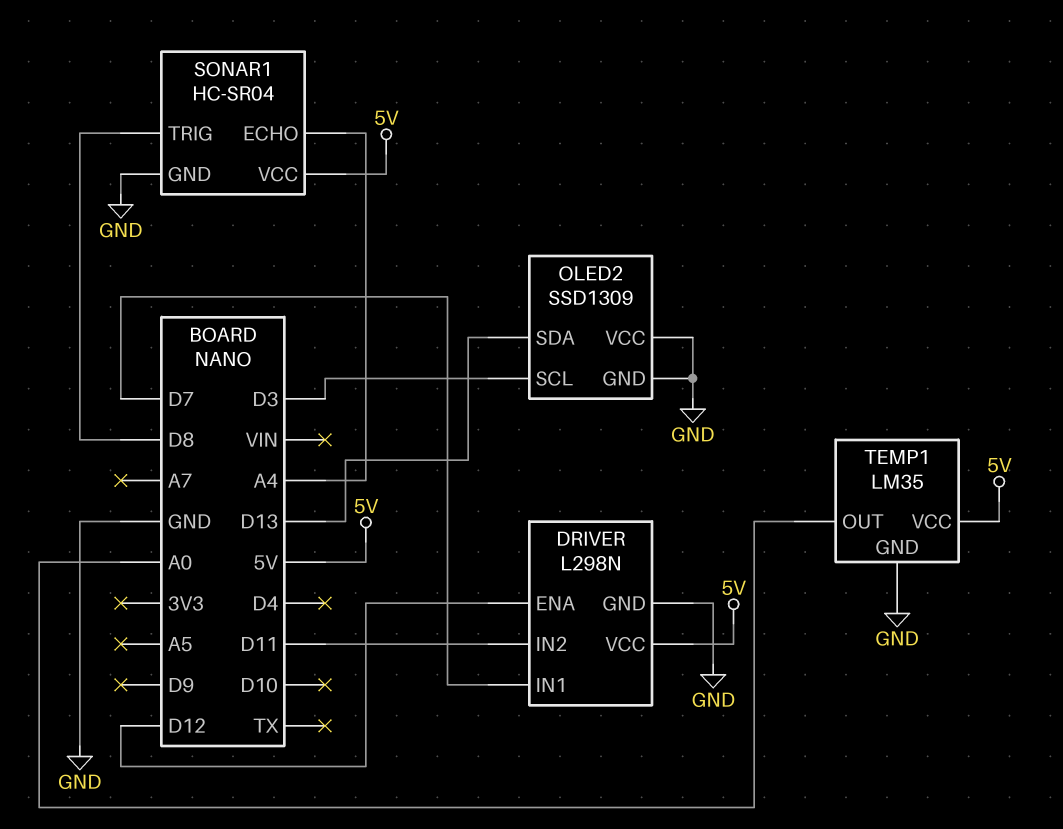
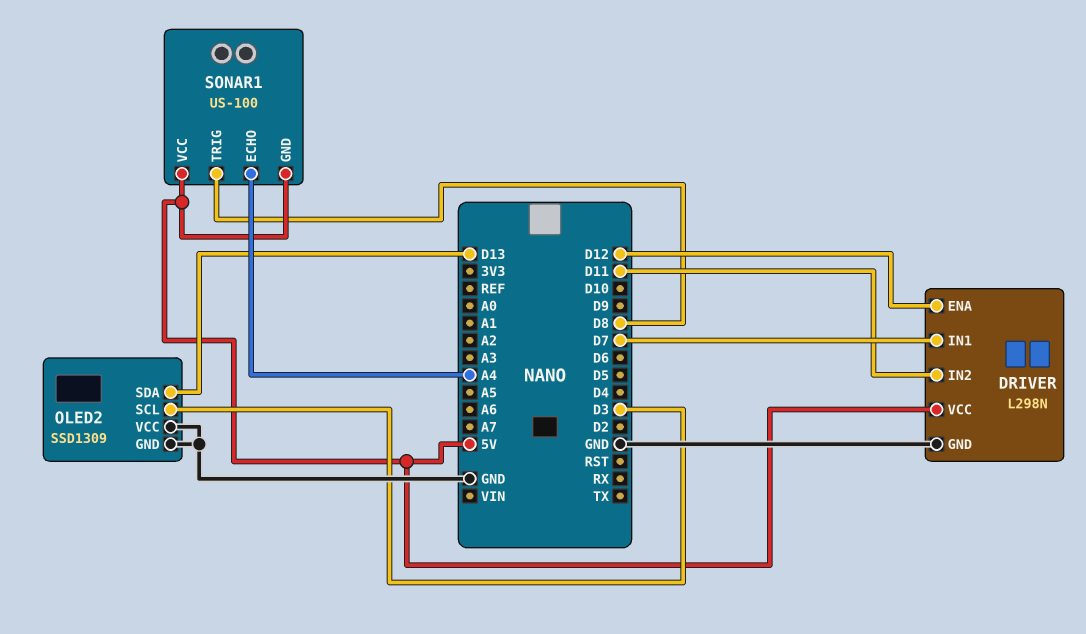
SONAR1: HC-SR04 -> US-100
SONAR1 pin GND: GND -> 5V
TEMP1: LM35 -> none
TEMP1 pin GND: GND -> none
TEMP1 pin OUT: A0 -> none
TEMP1 pin VCC: 5V -> none

